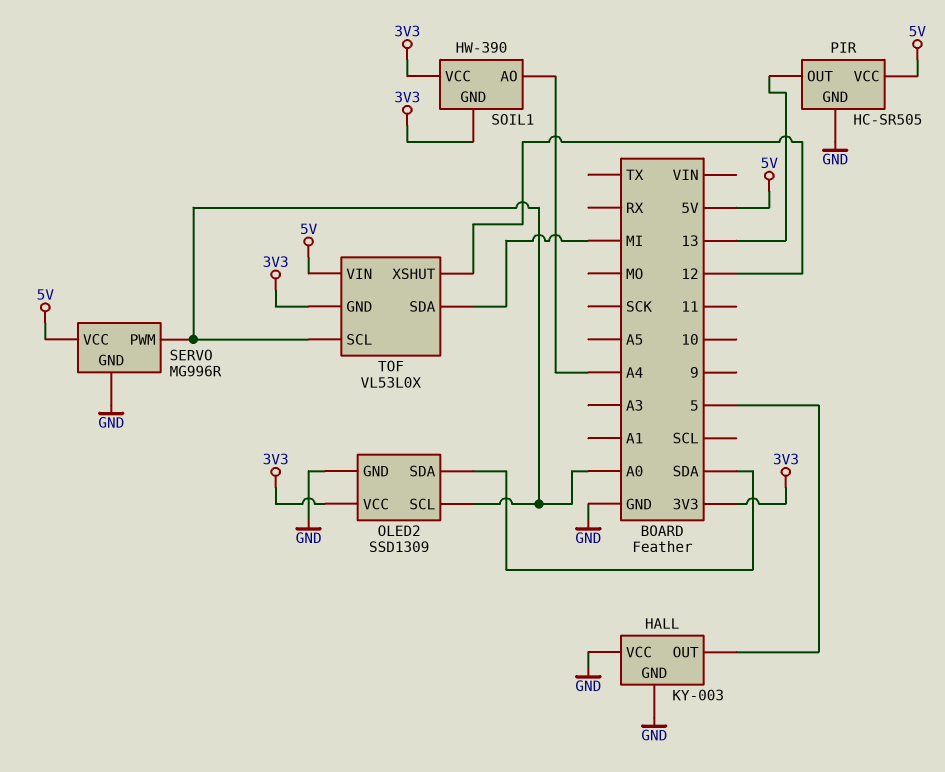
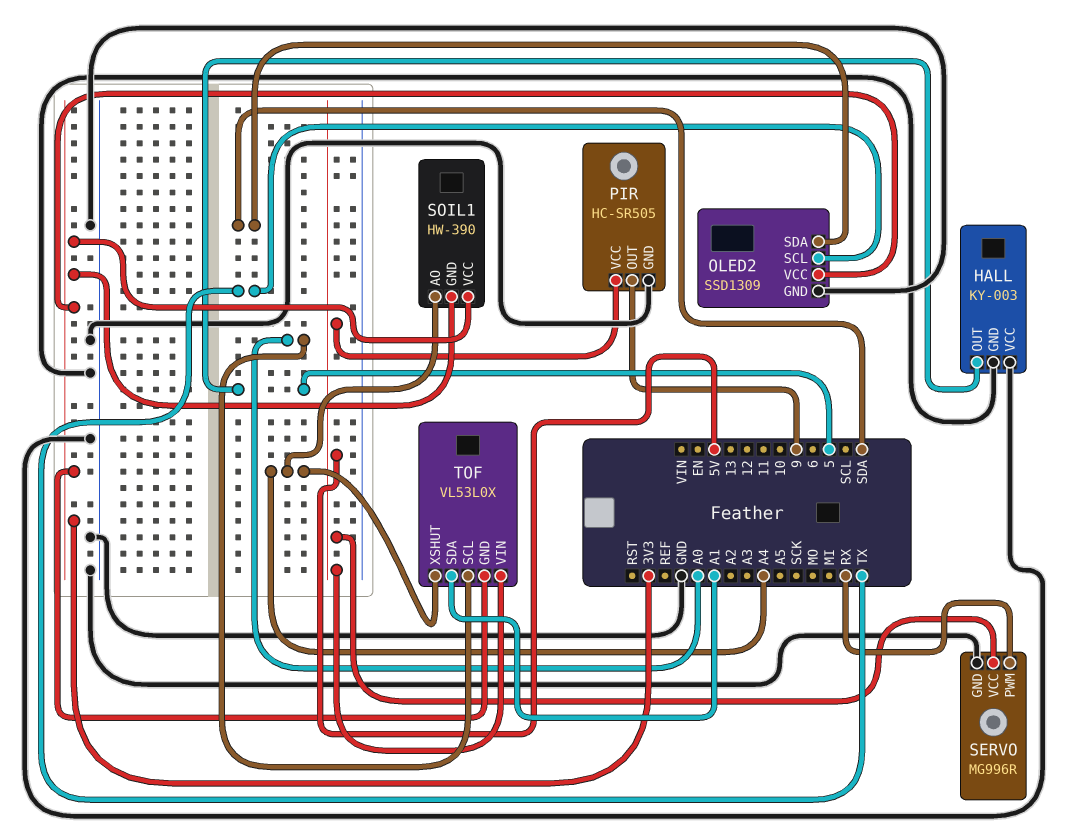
OLED2 pin SCL: A0 -> TX
PIR pin OUT: 13 -> 9
SERVO pin PWM: A0 -> RX
TOF pin SDA: MI -> A1
TOF pin XSHUT: 12 -> A4

